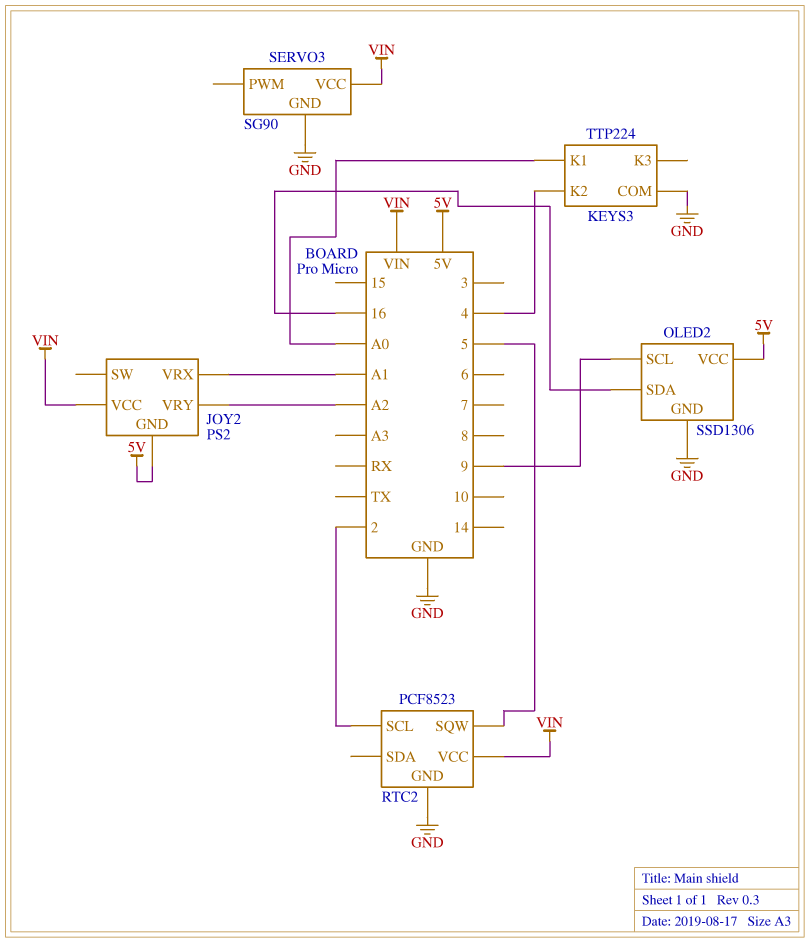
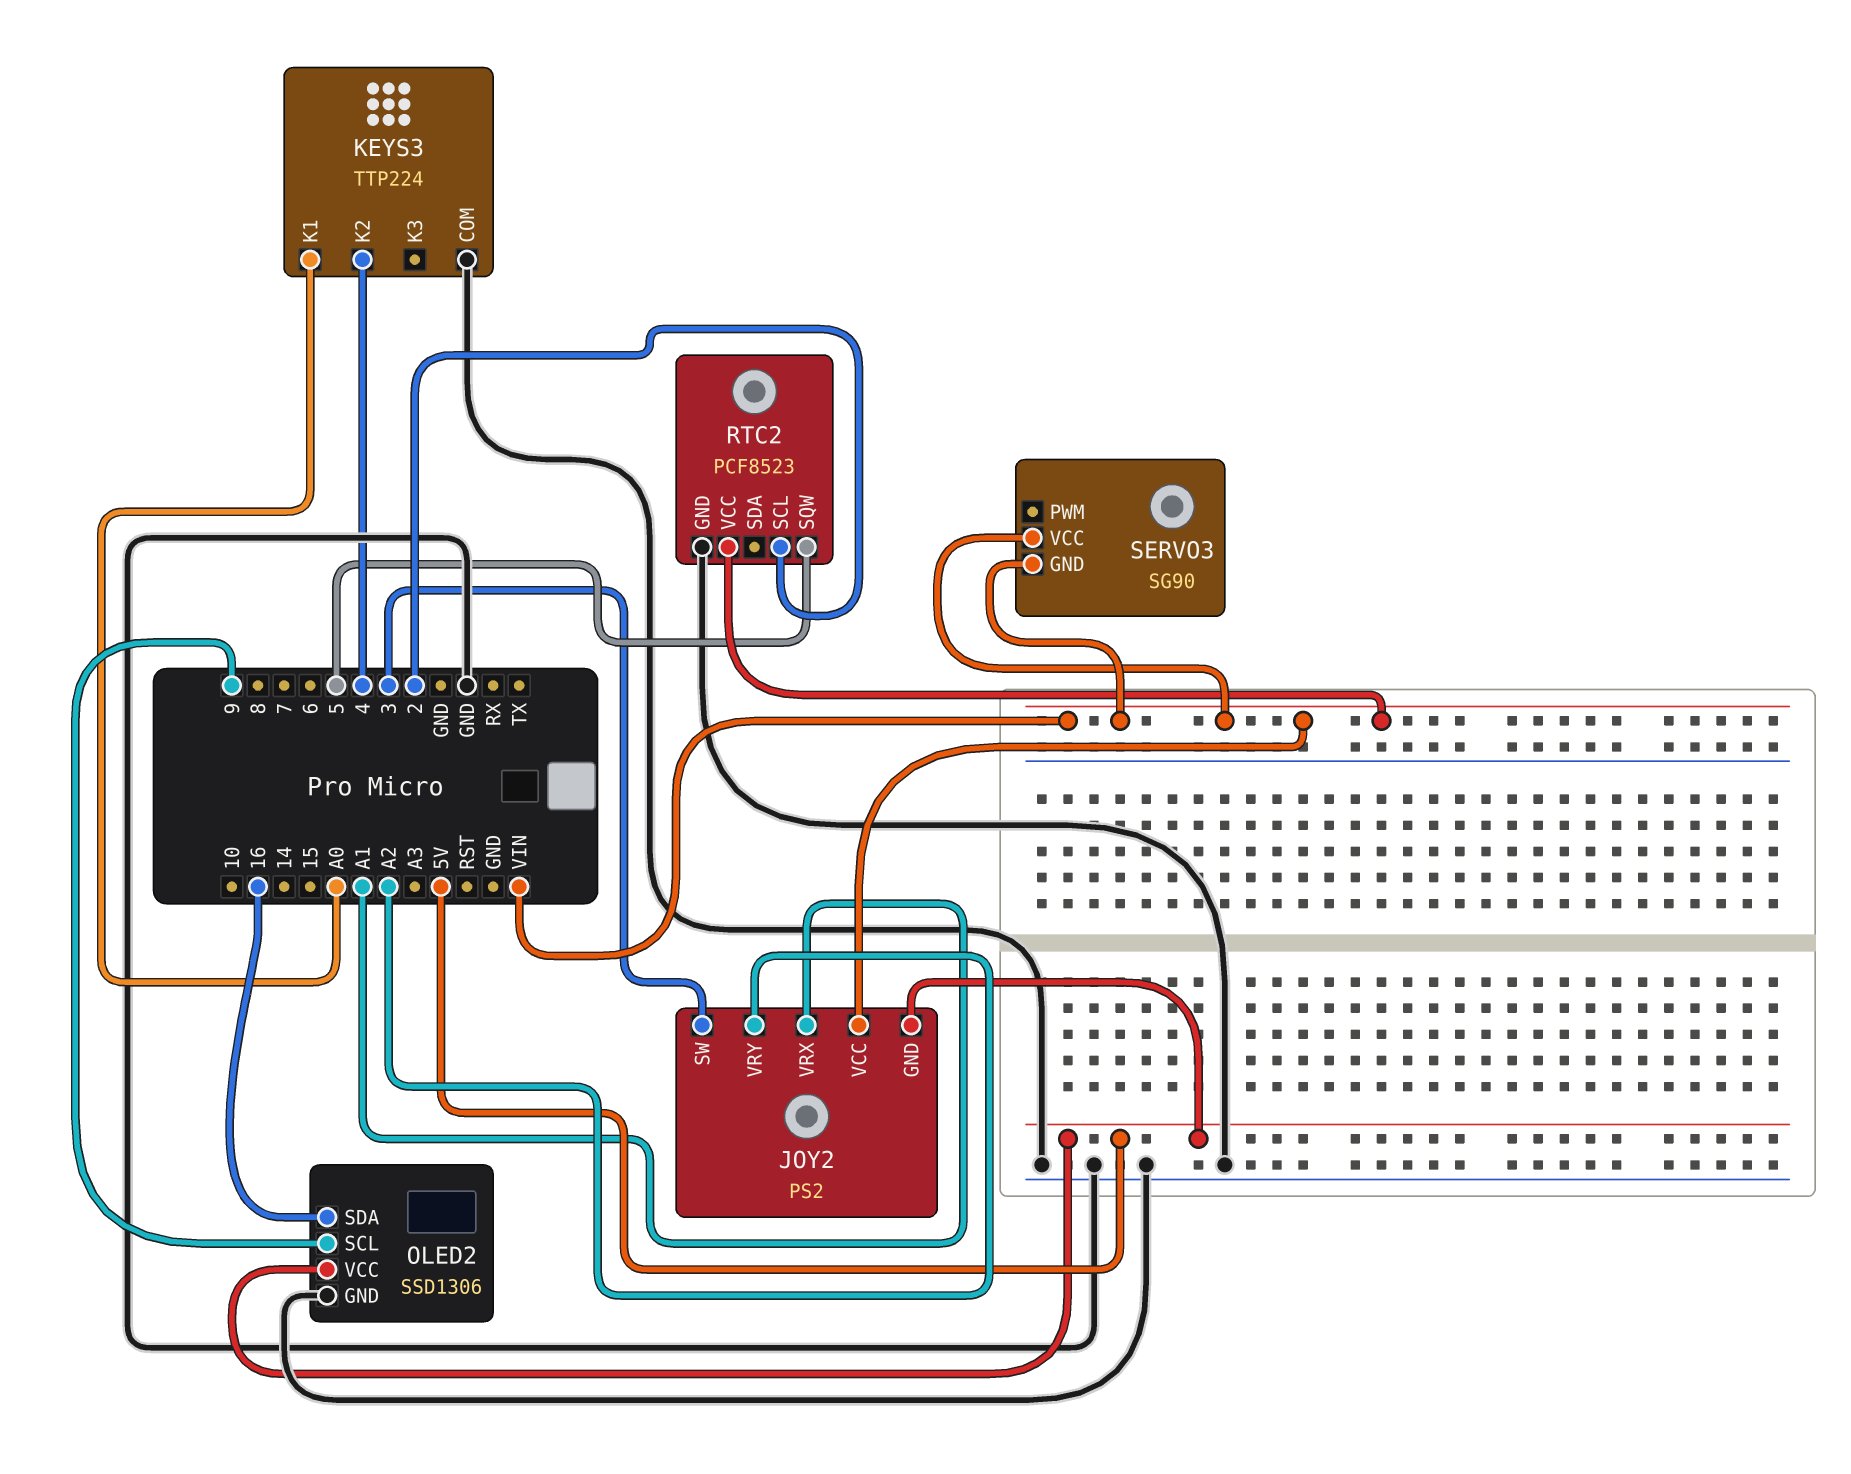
JOY2 pin SW: none -> 3
SERVO3 pin GND: GND -> VIN

